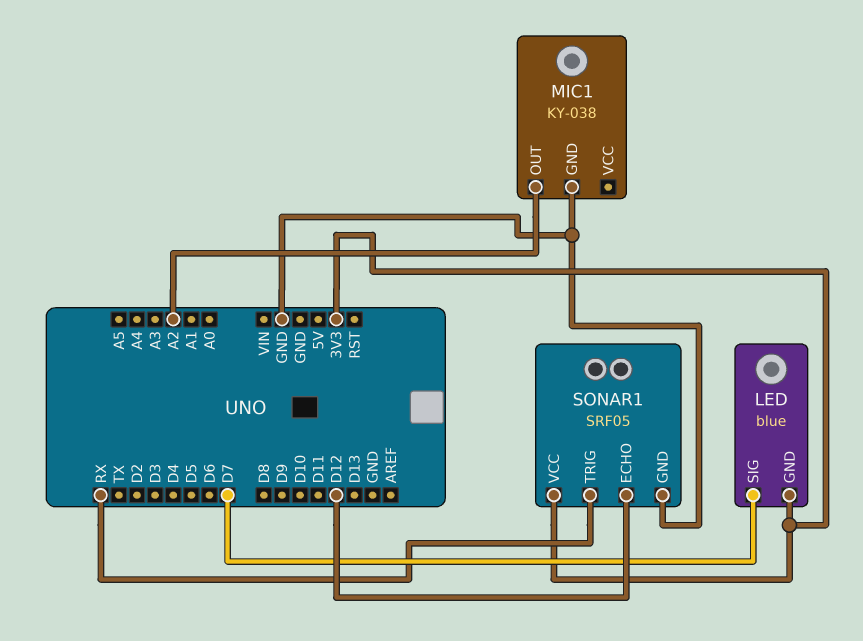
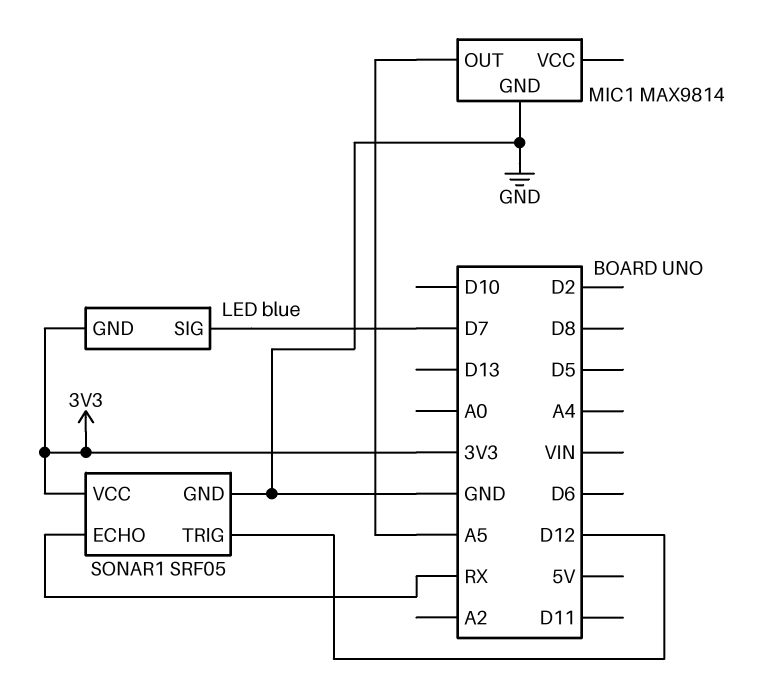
MIC1: KY-038 -> MAX9814
MIC1 pin OUT: A2 -> A5
SONAR1 pin ECHO: D12 -> RX
SONAR1 pin TRIG: RX -> D12

